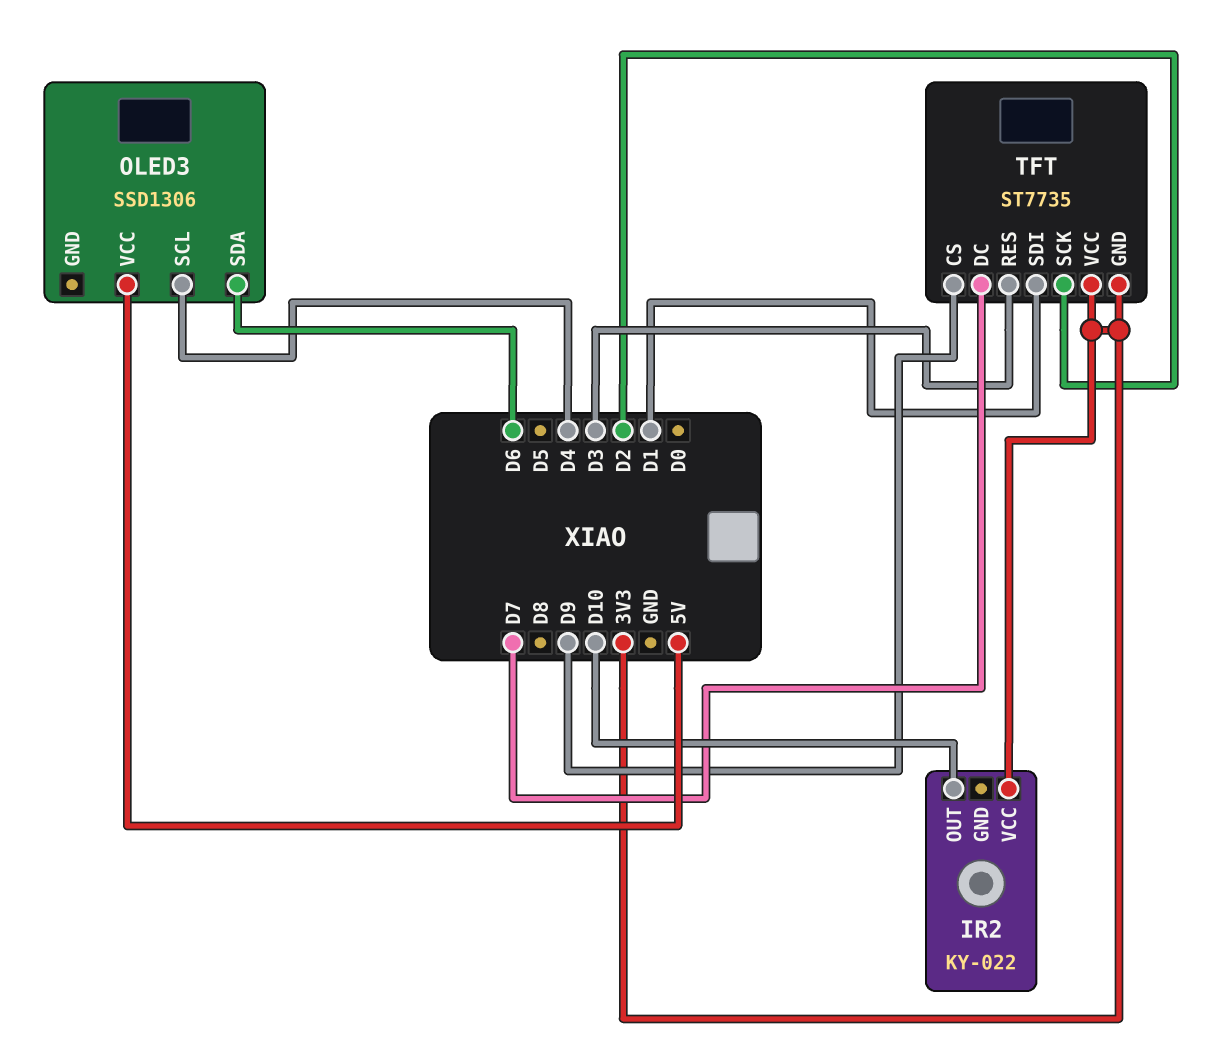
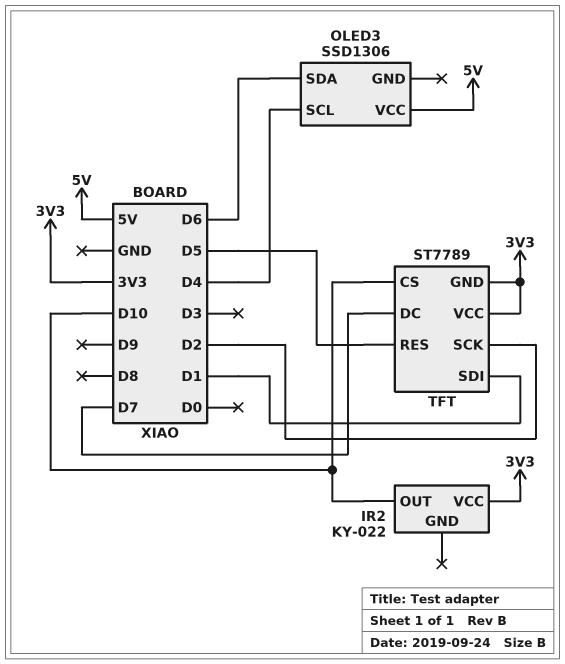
TFT: ST7735 -> ST7789
TFT pin CS: D9 -> D10
TFT pin RES: D3 -> D5

